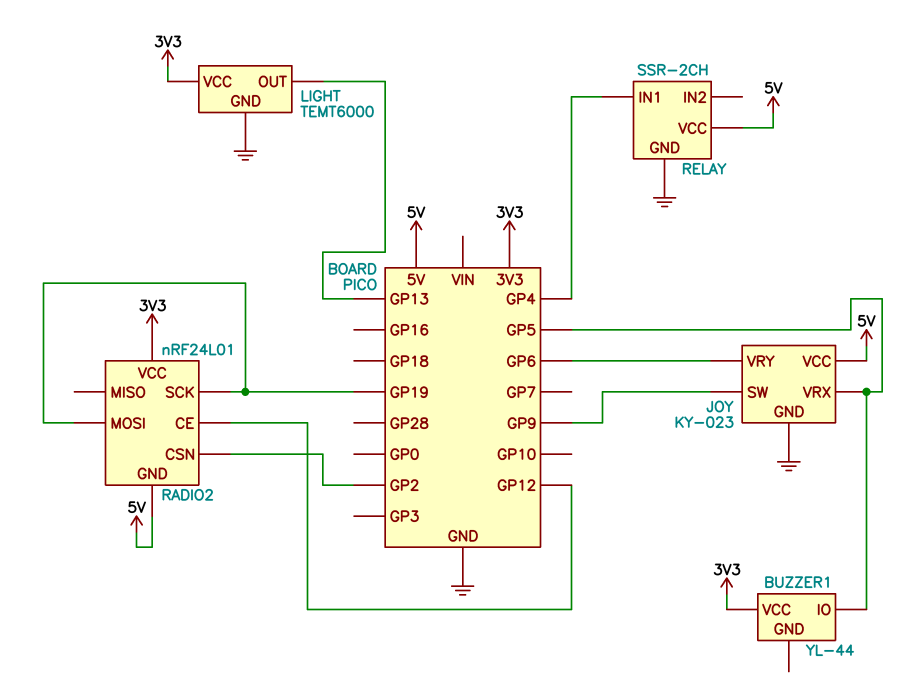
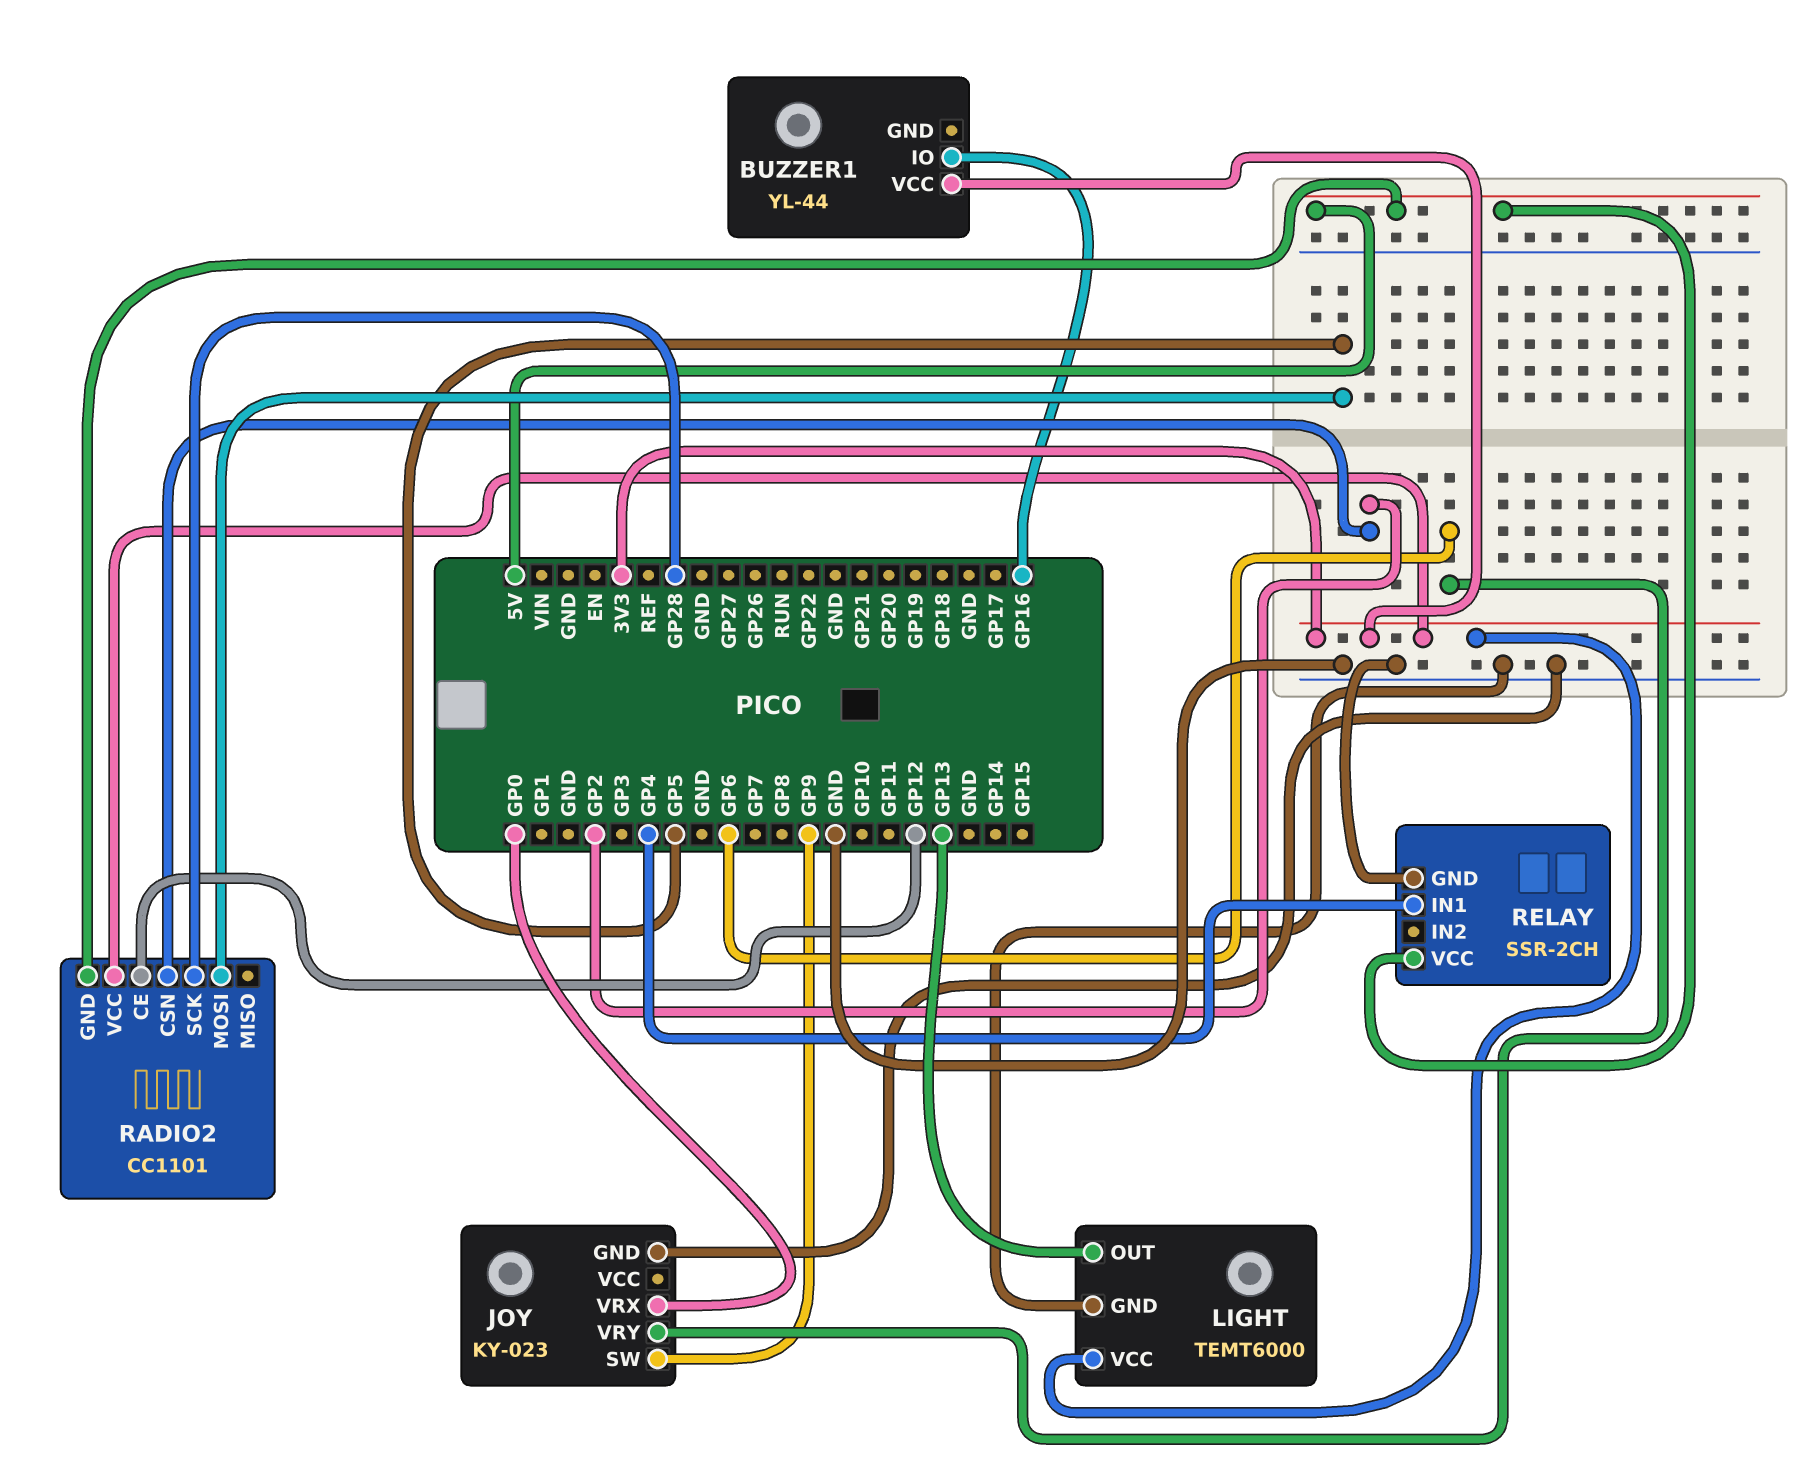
BUZZER1 pin IO: GP5 -> GP16
JOY pin VCC: 5V -> none
JOY pin VRX: GP5 -> GP0
RADIO2: nRF24L01 -> CC1101
RADIO2 pin MOSI: GP19 -> GP5
RADIO2 pin SCK: GP19 -> GP28

